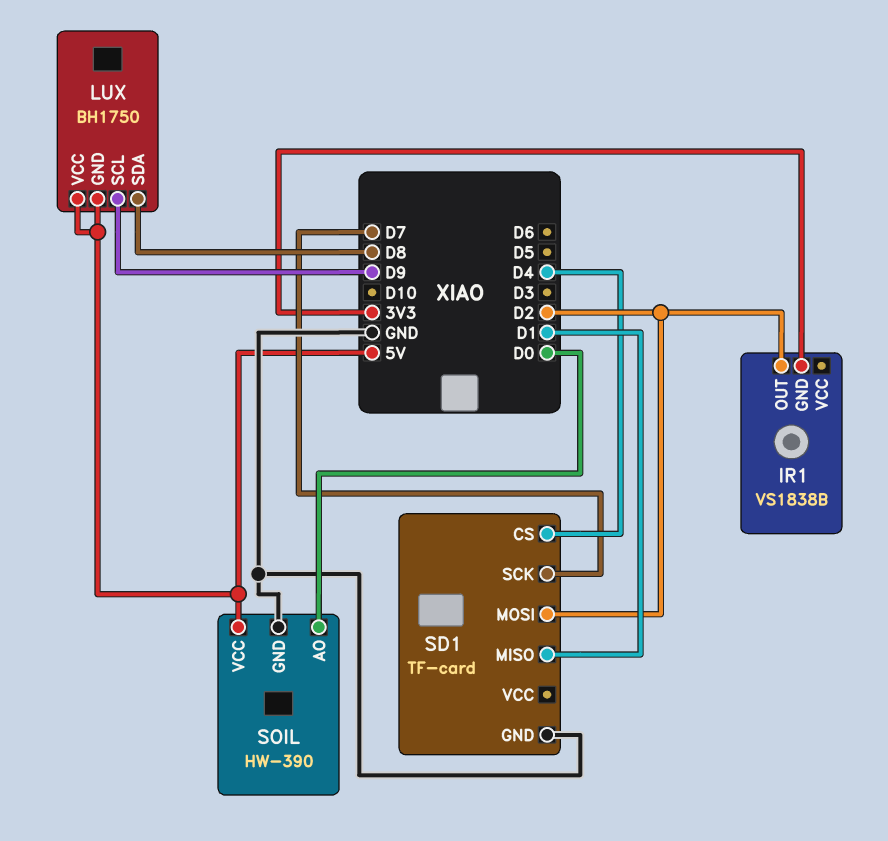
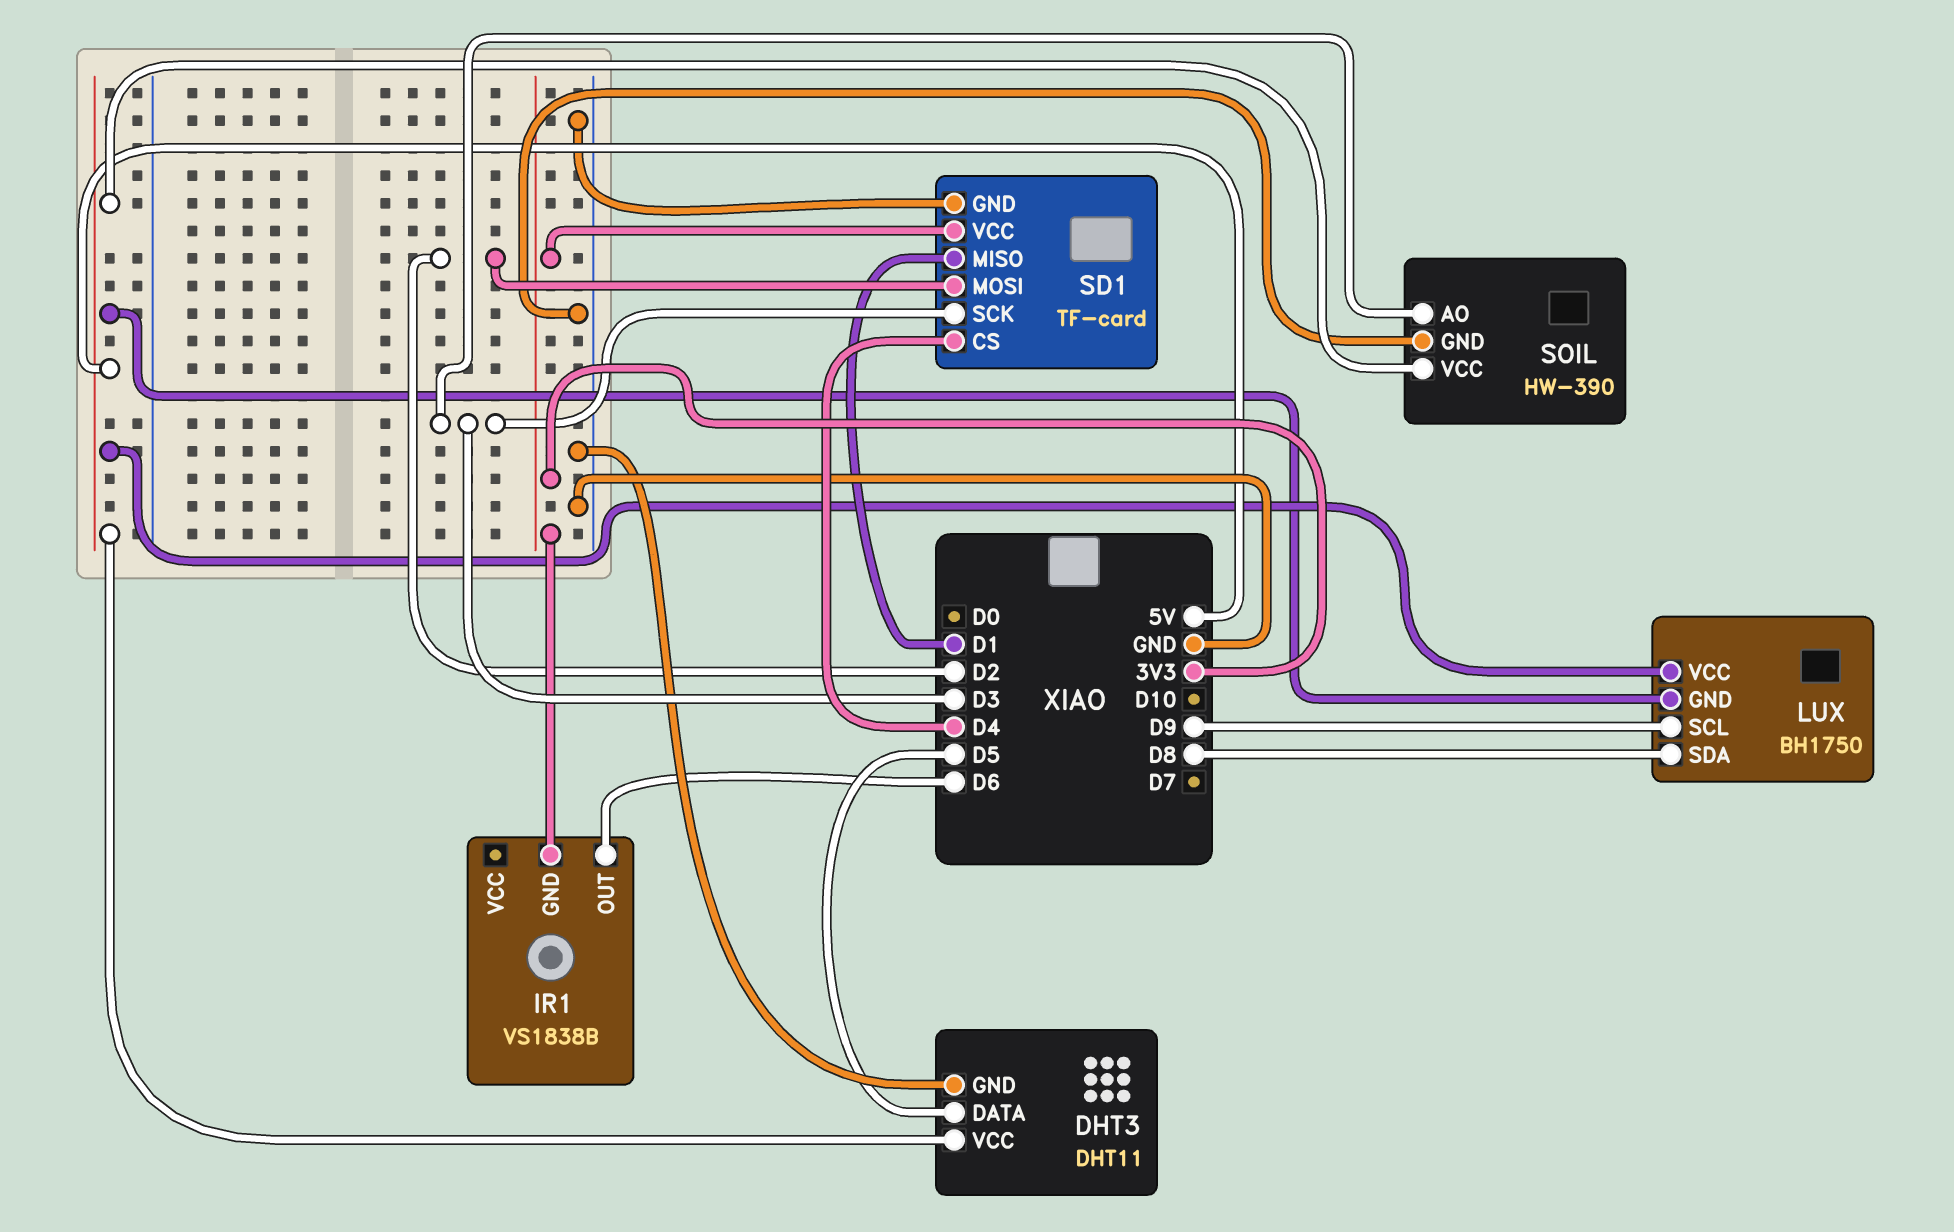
DHT3: none -> DHT11
DHT3 pin DATA: none -> D5
DHT3 pin GND: none -> GND
DHT3 pin VCC: none -> 5V
IR1 pin OUT: D2 -> D6
SD1 pin SCK: D7 -> D3
SD1 pin VCC: none -> 3V3
SOIL pin AO: D0 -> D3

